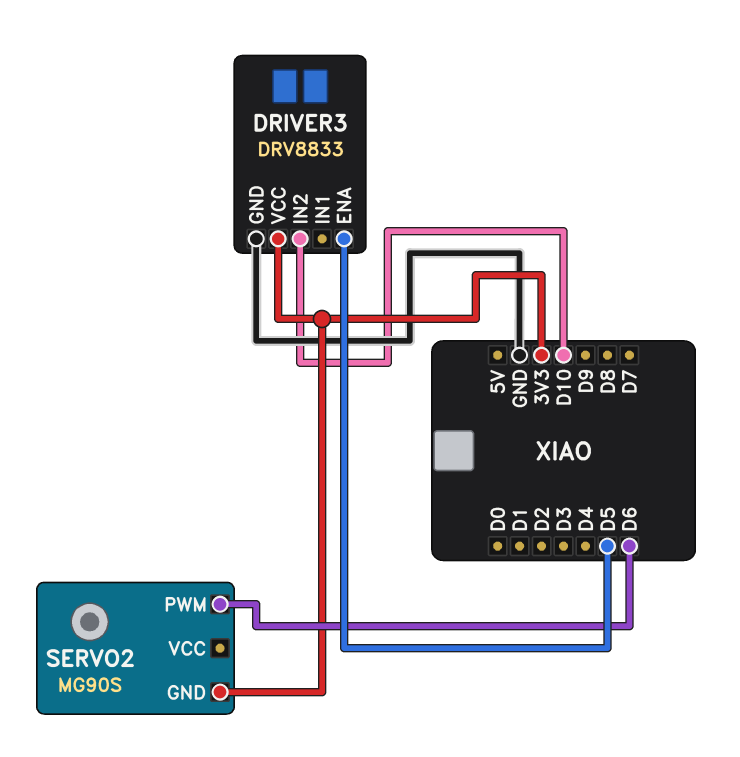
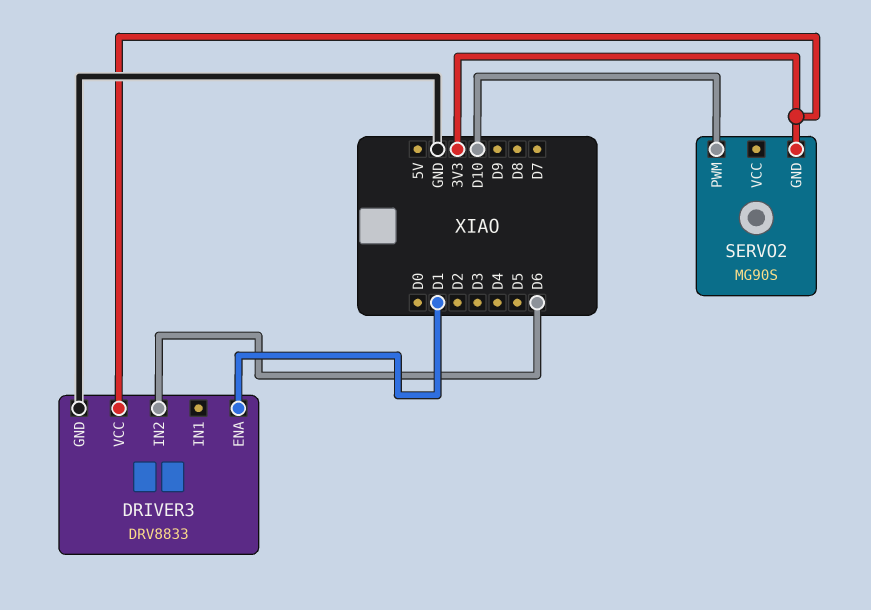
DRIVER3 pin ENA: D5 -> D1
DRIVER3 pin IN2: D10 -> D6
SERVO2 pin PWM: D6 -> D10

